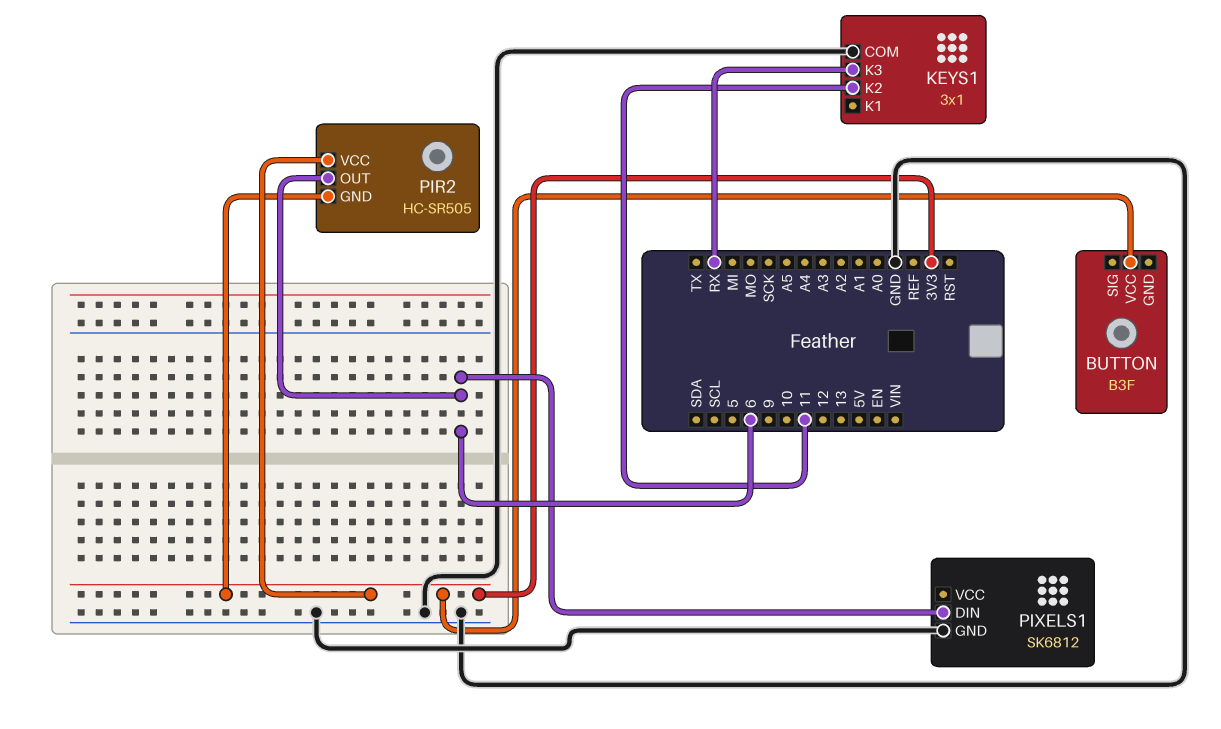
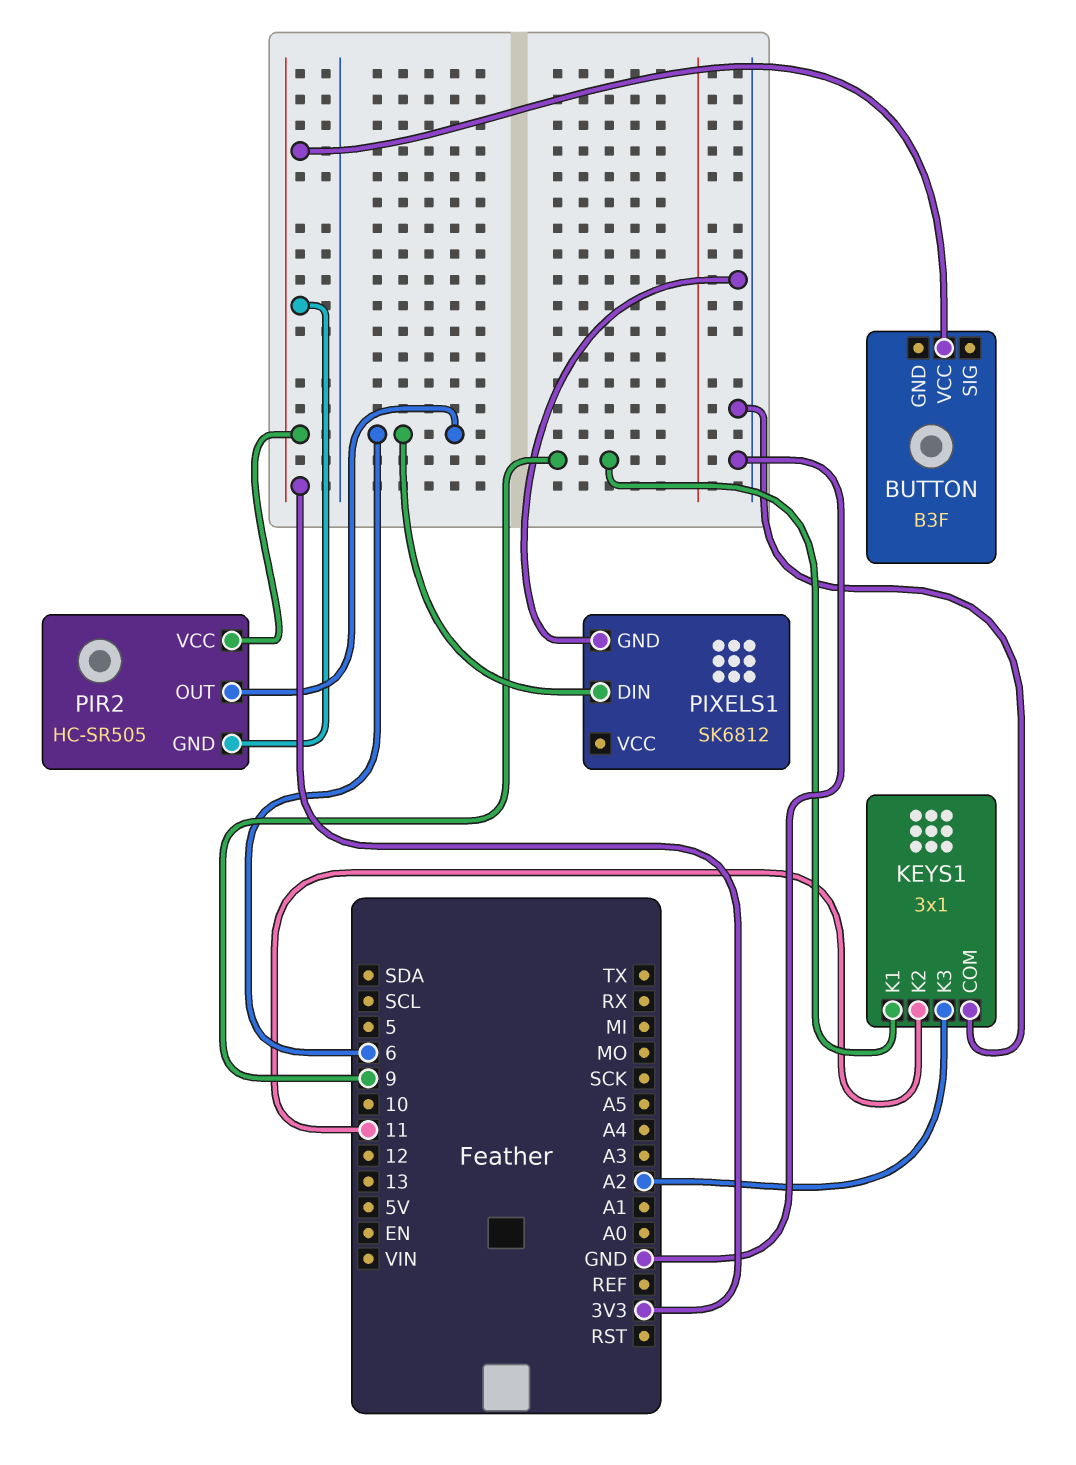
KEYS1 pin K1: none -> 9
KEYS1 pin K3: RX -> A2

